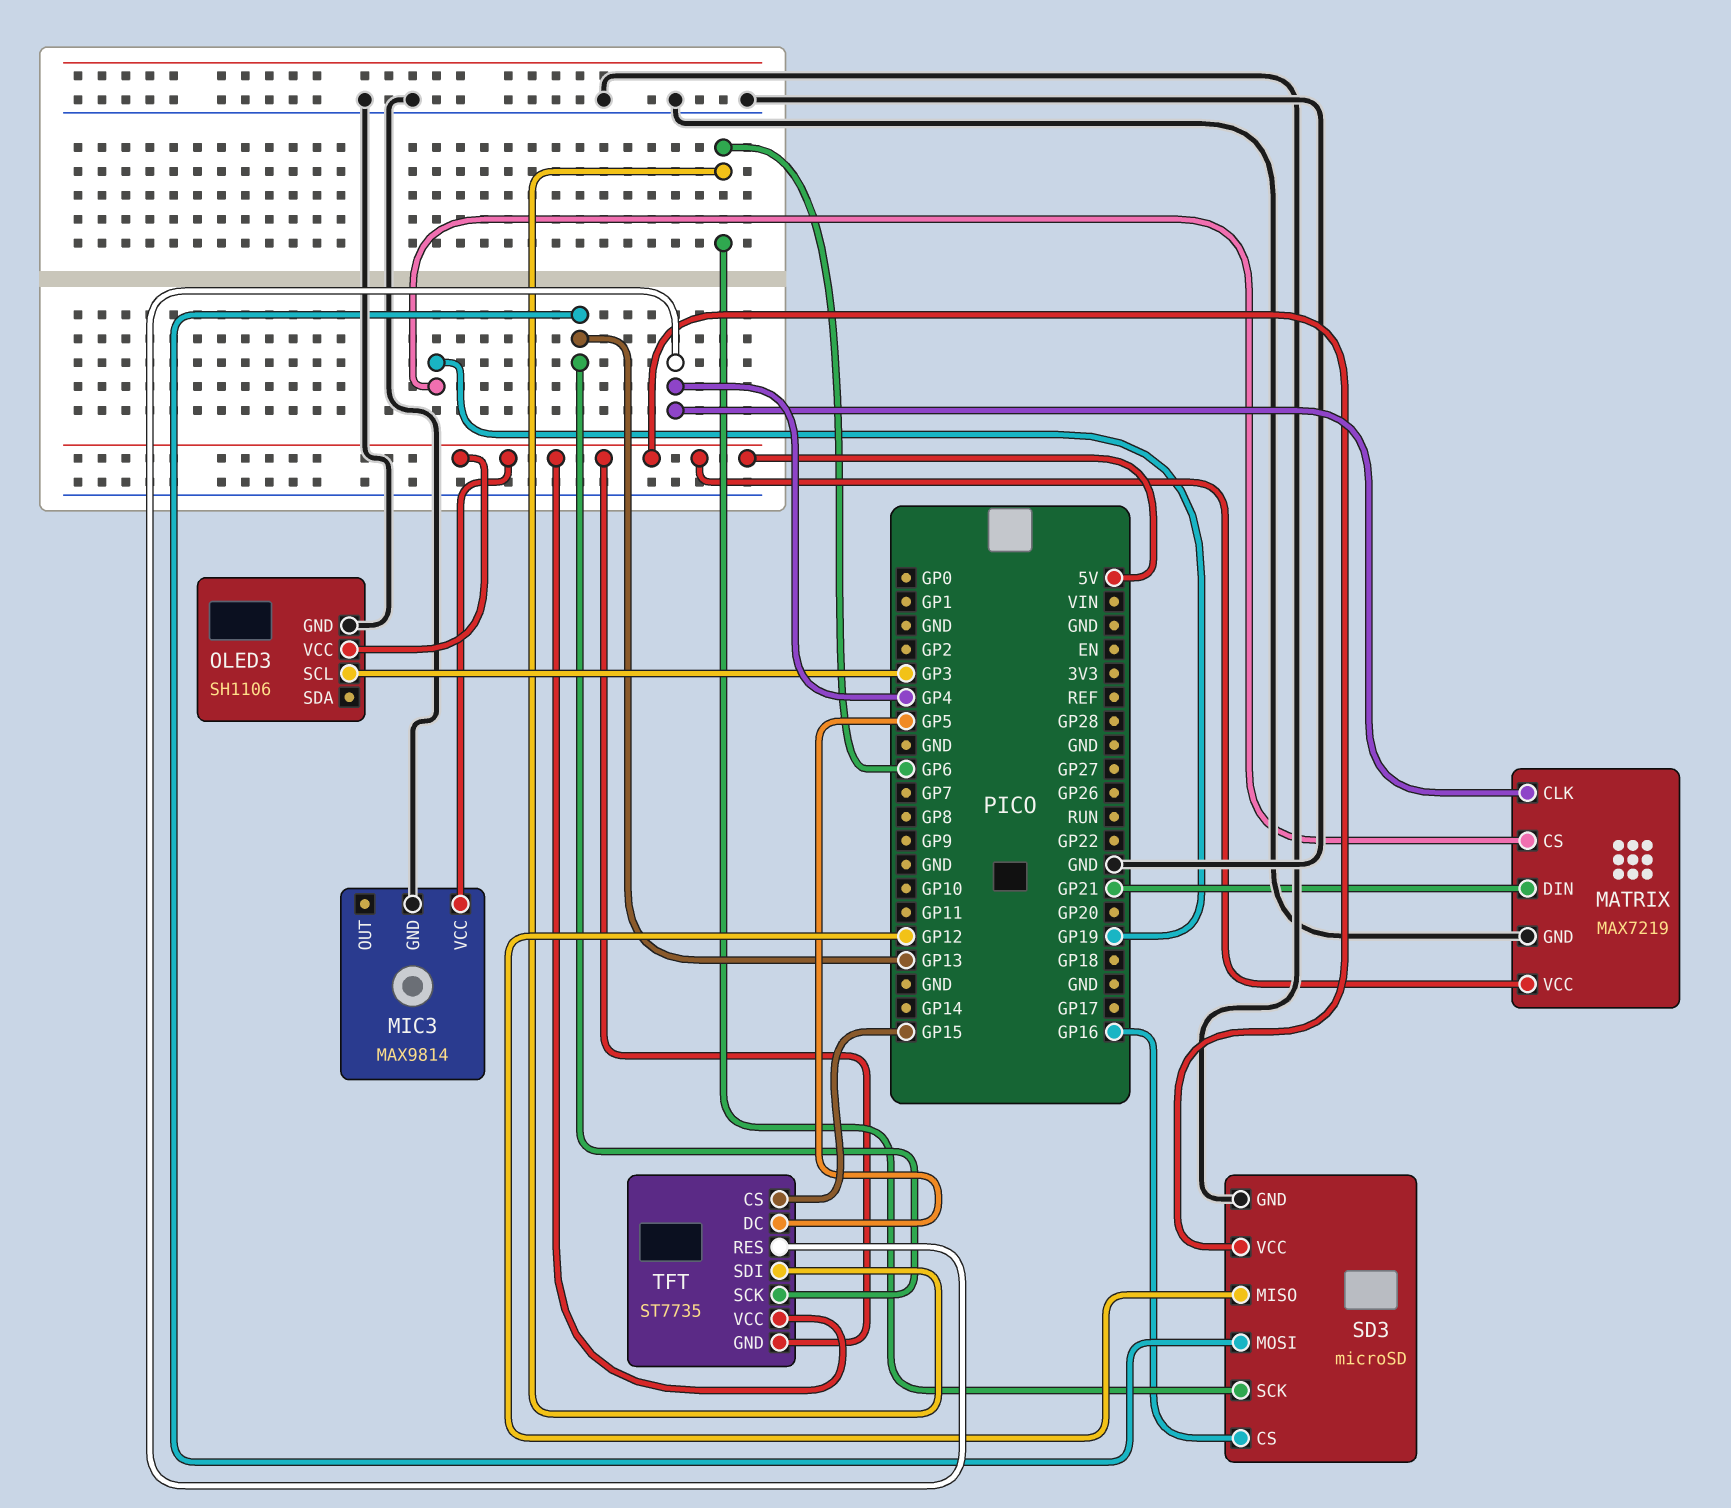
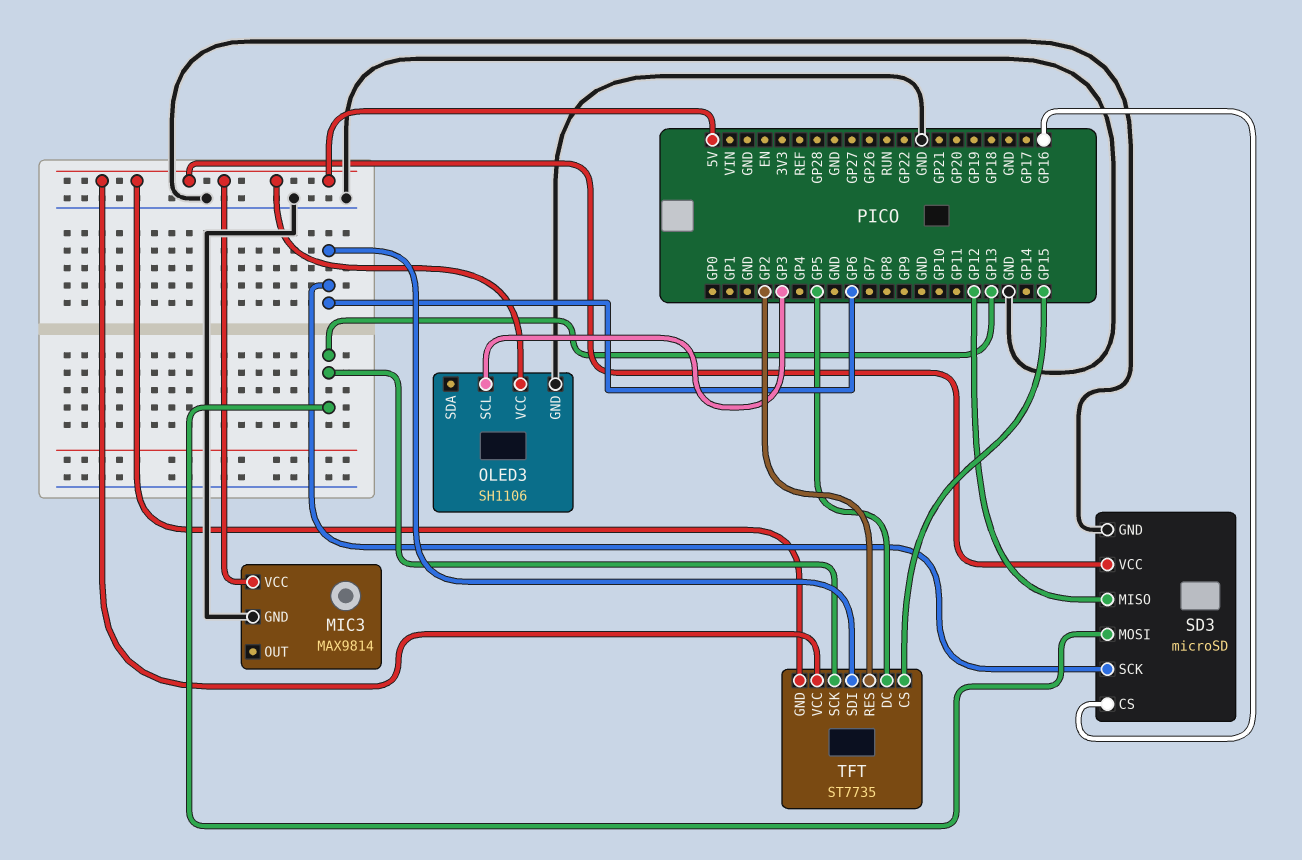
MATRIX: MAX7219 -> none
MATRIX pin CLK: GP4 -> none
MATRIX pin CS: GP19 -> none
MATRIX pin DIN: GP21 -> none
MATRIX pin GND: GND -> none
MATRIX pin VCC: 5V -> none
TFT pin RES: GP4 -> GP2

